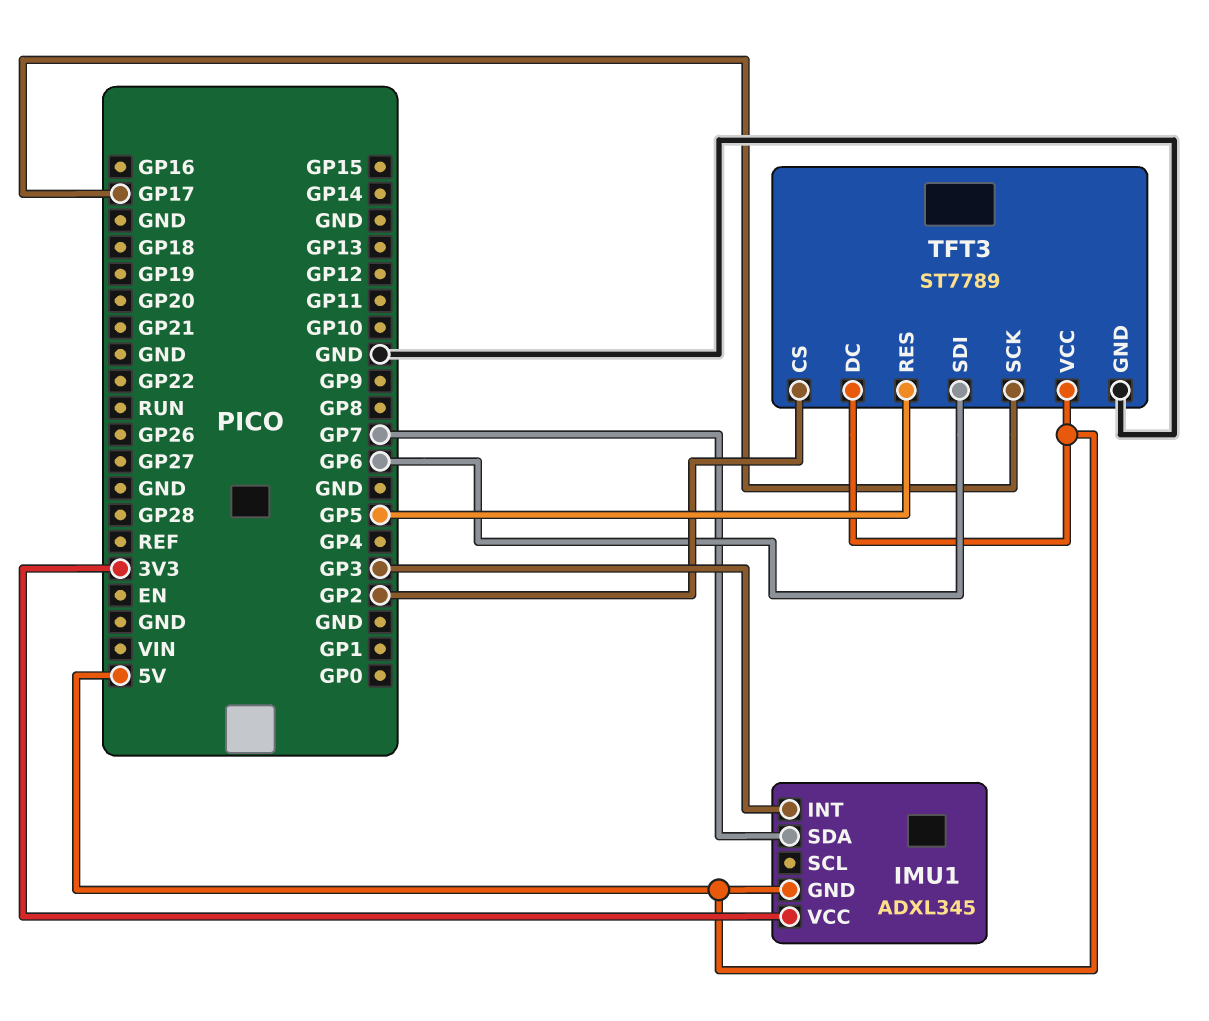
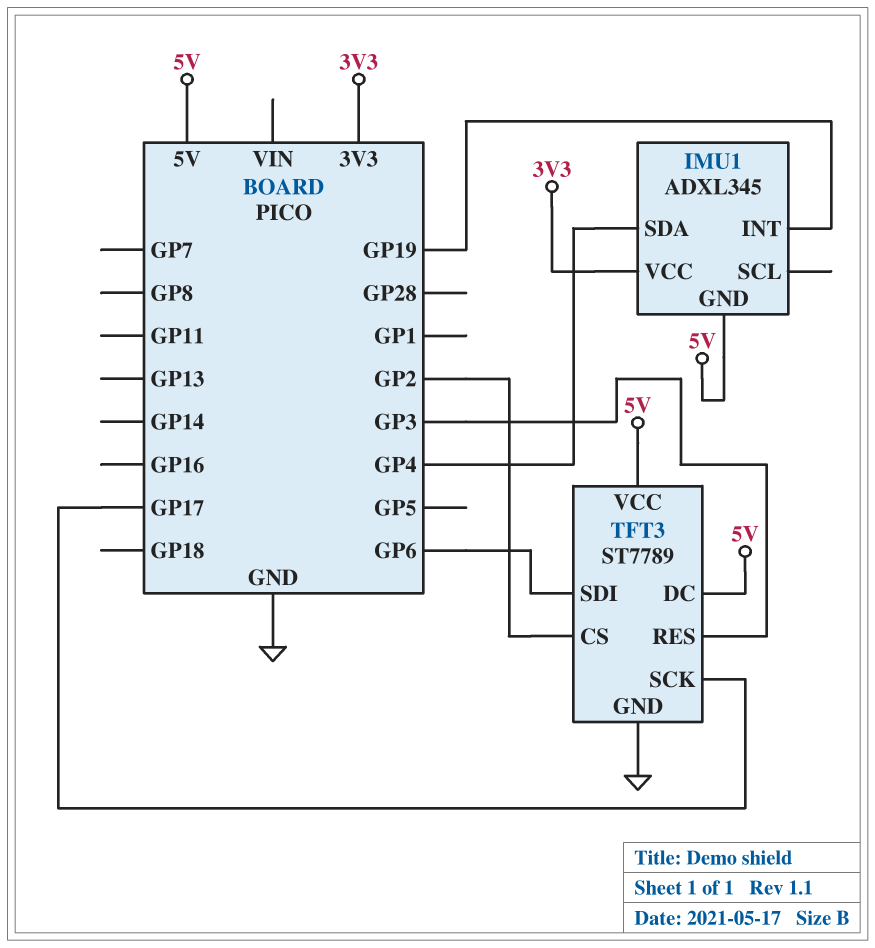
IMU1 pin INT: GP3 -> GP19
IMU1 pin SDA: GP7 -> GP4
TFT3 pin RES: GP5 -> GP3

